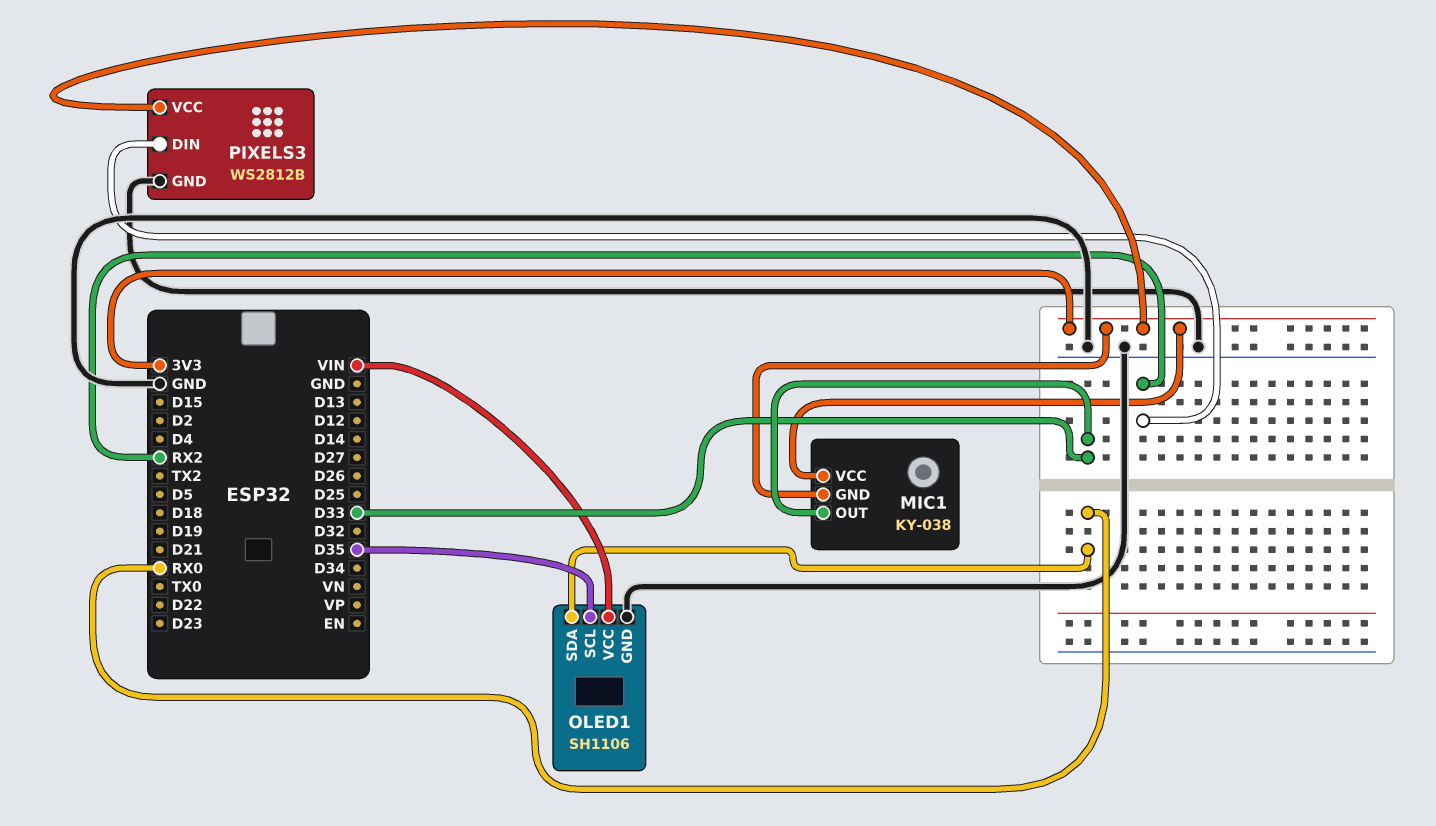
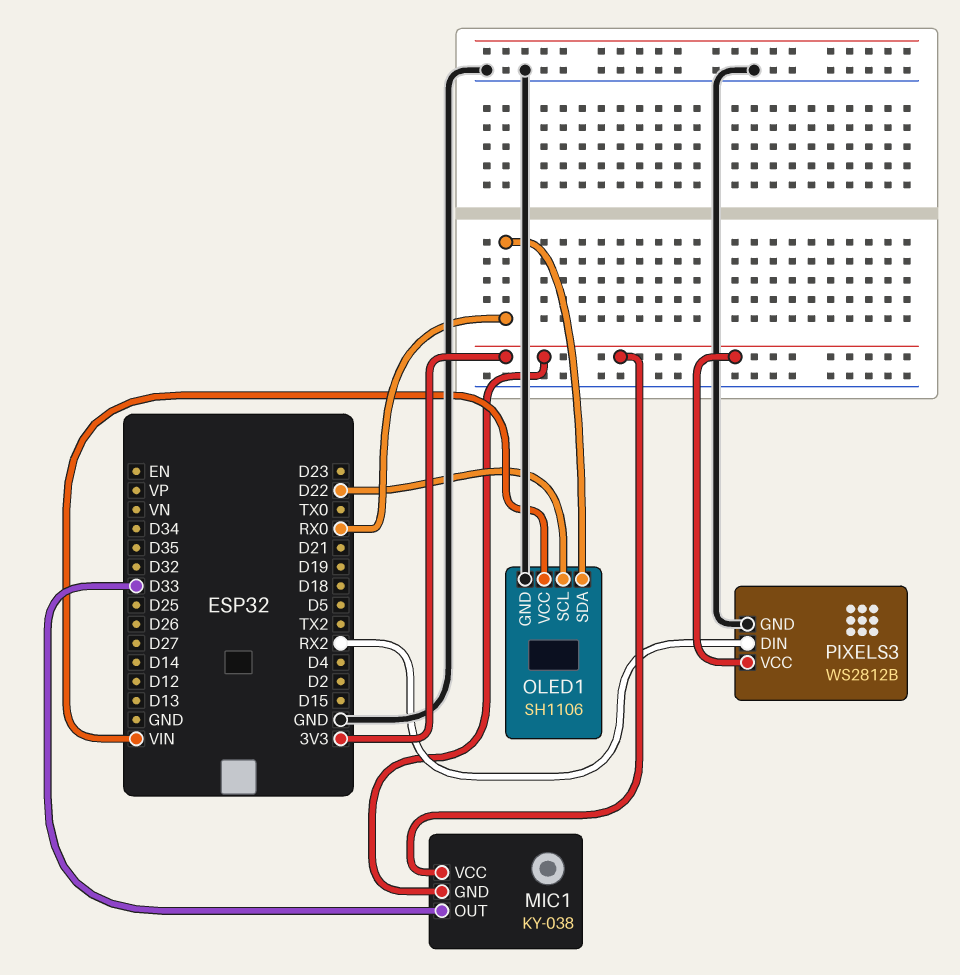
OLED1 pin SCL: D35 -> D22

